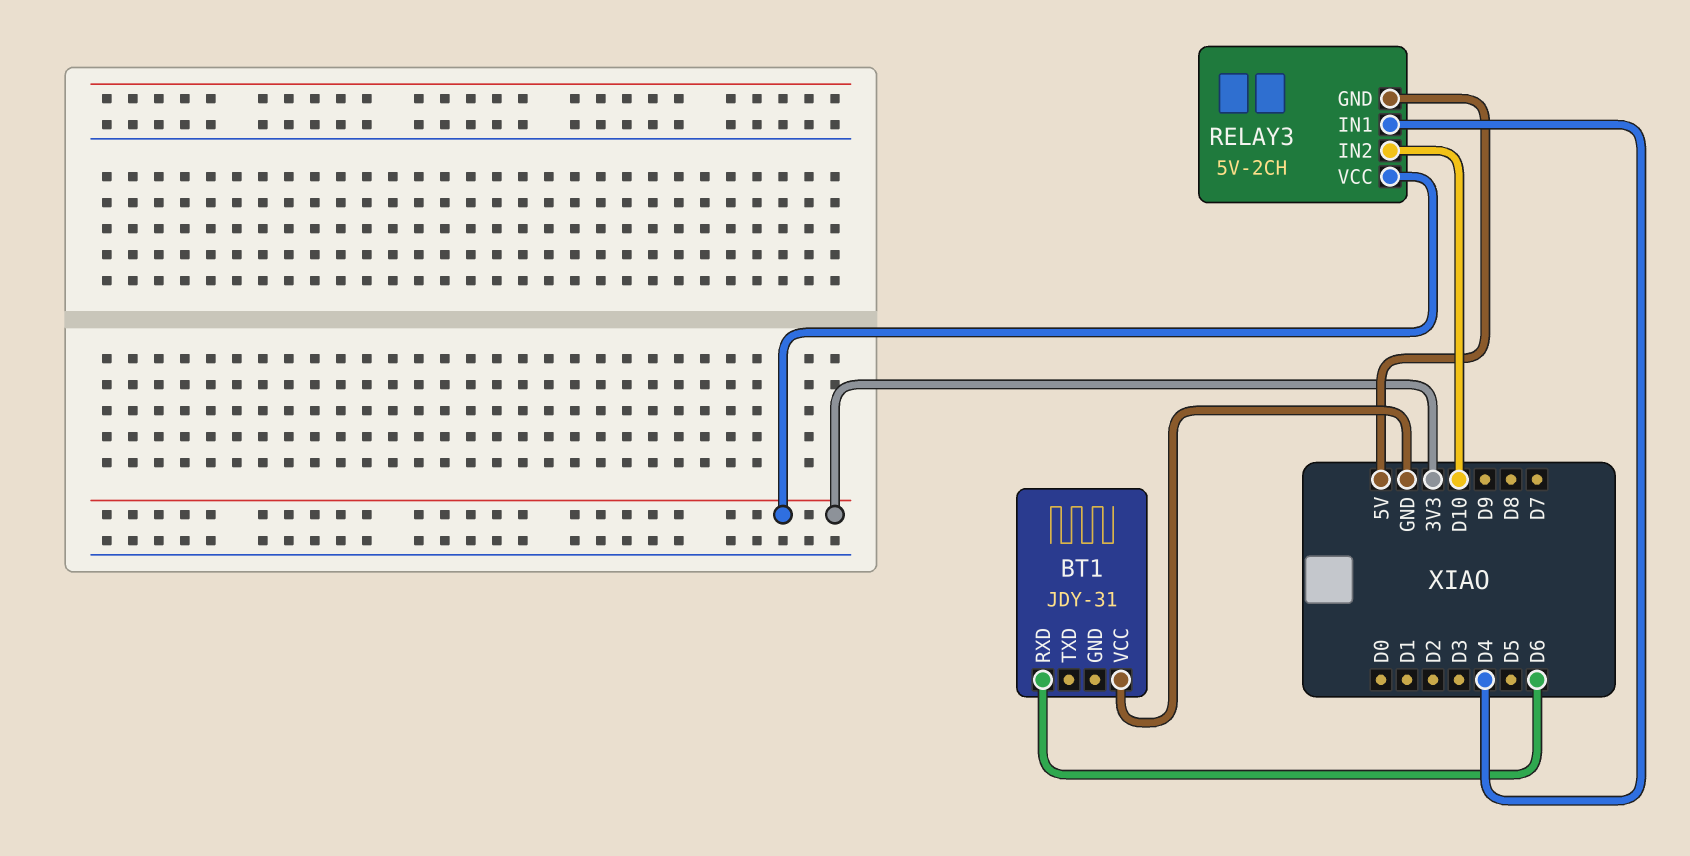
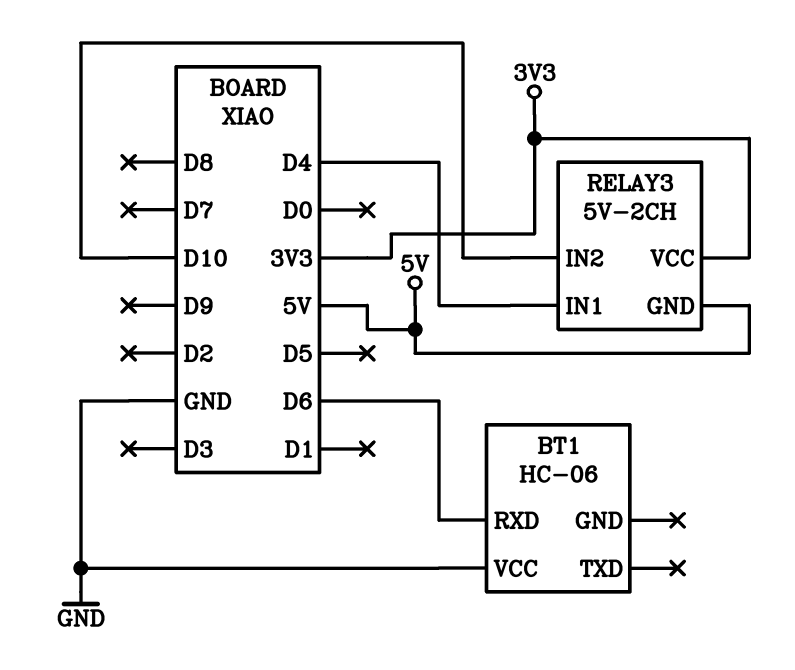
BT1: JDY-31 -> HC-06

